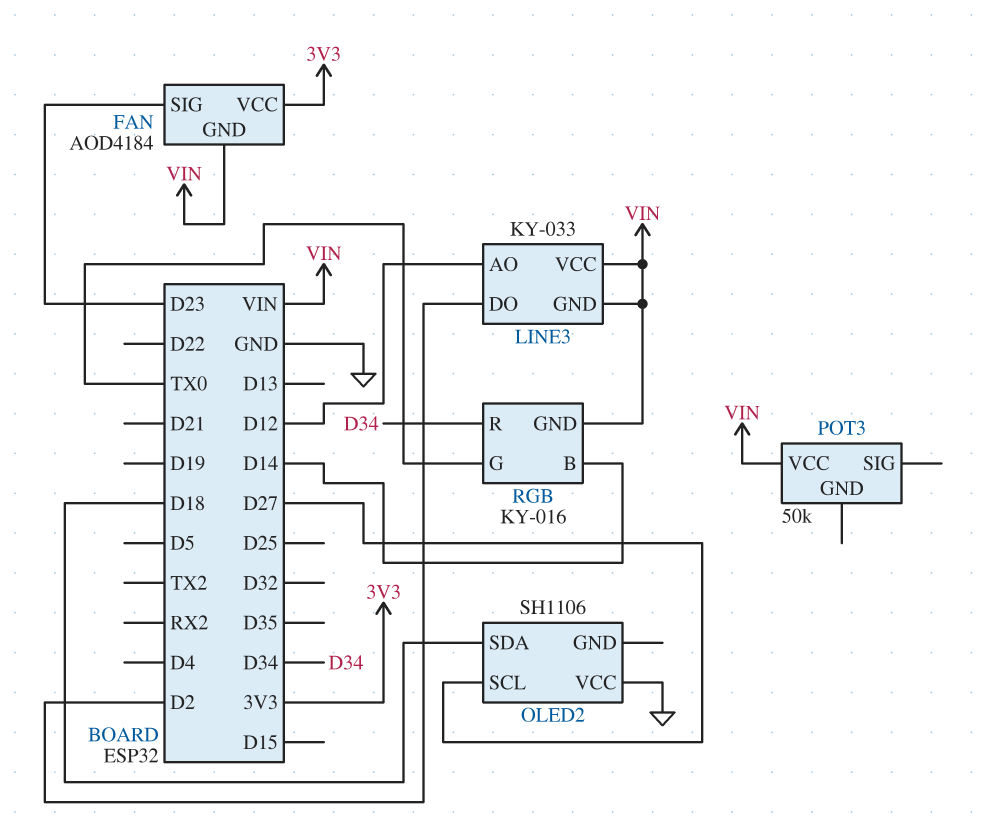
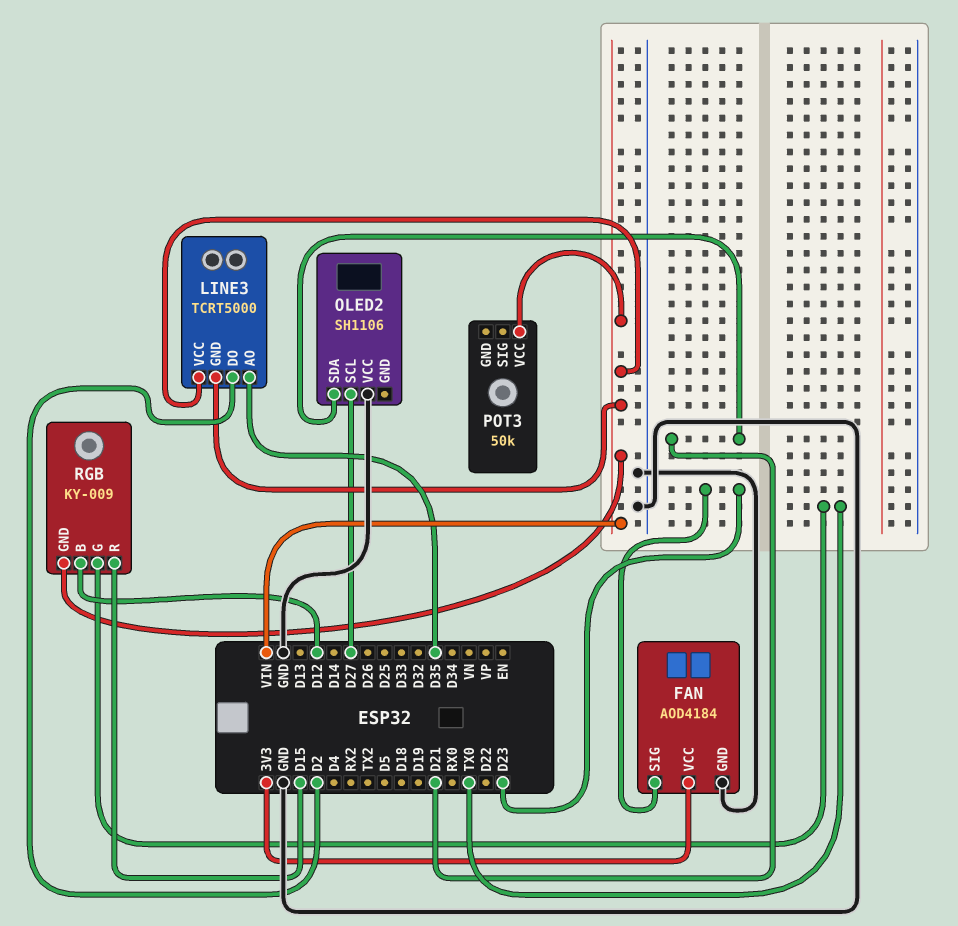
FAN pin GND: VIN -> GND
LINE3: KY-033 -> TCRT5000
LINE3 pin AO: D12 -> D35
OLED2 pin SDA: D18 -> D21
RGB: KY-016 -> KY-009
RGB pin B: D14 -> D12
RGB pin R: D34 -> D15

